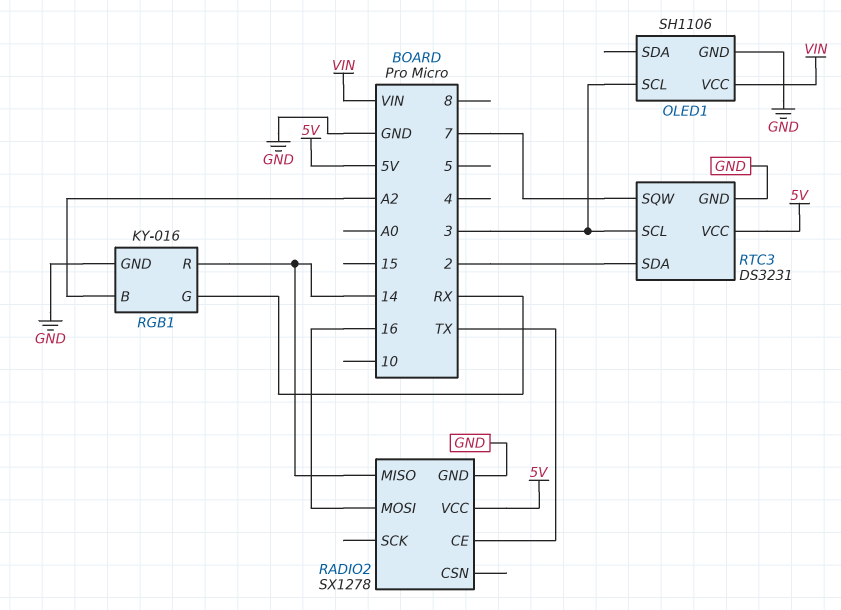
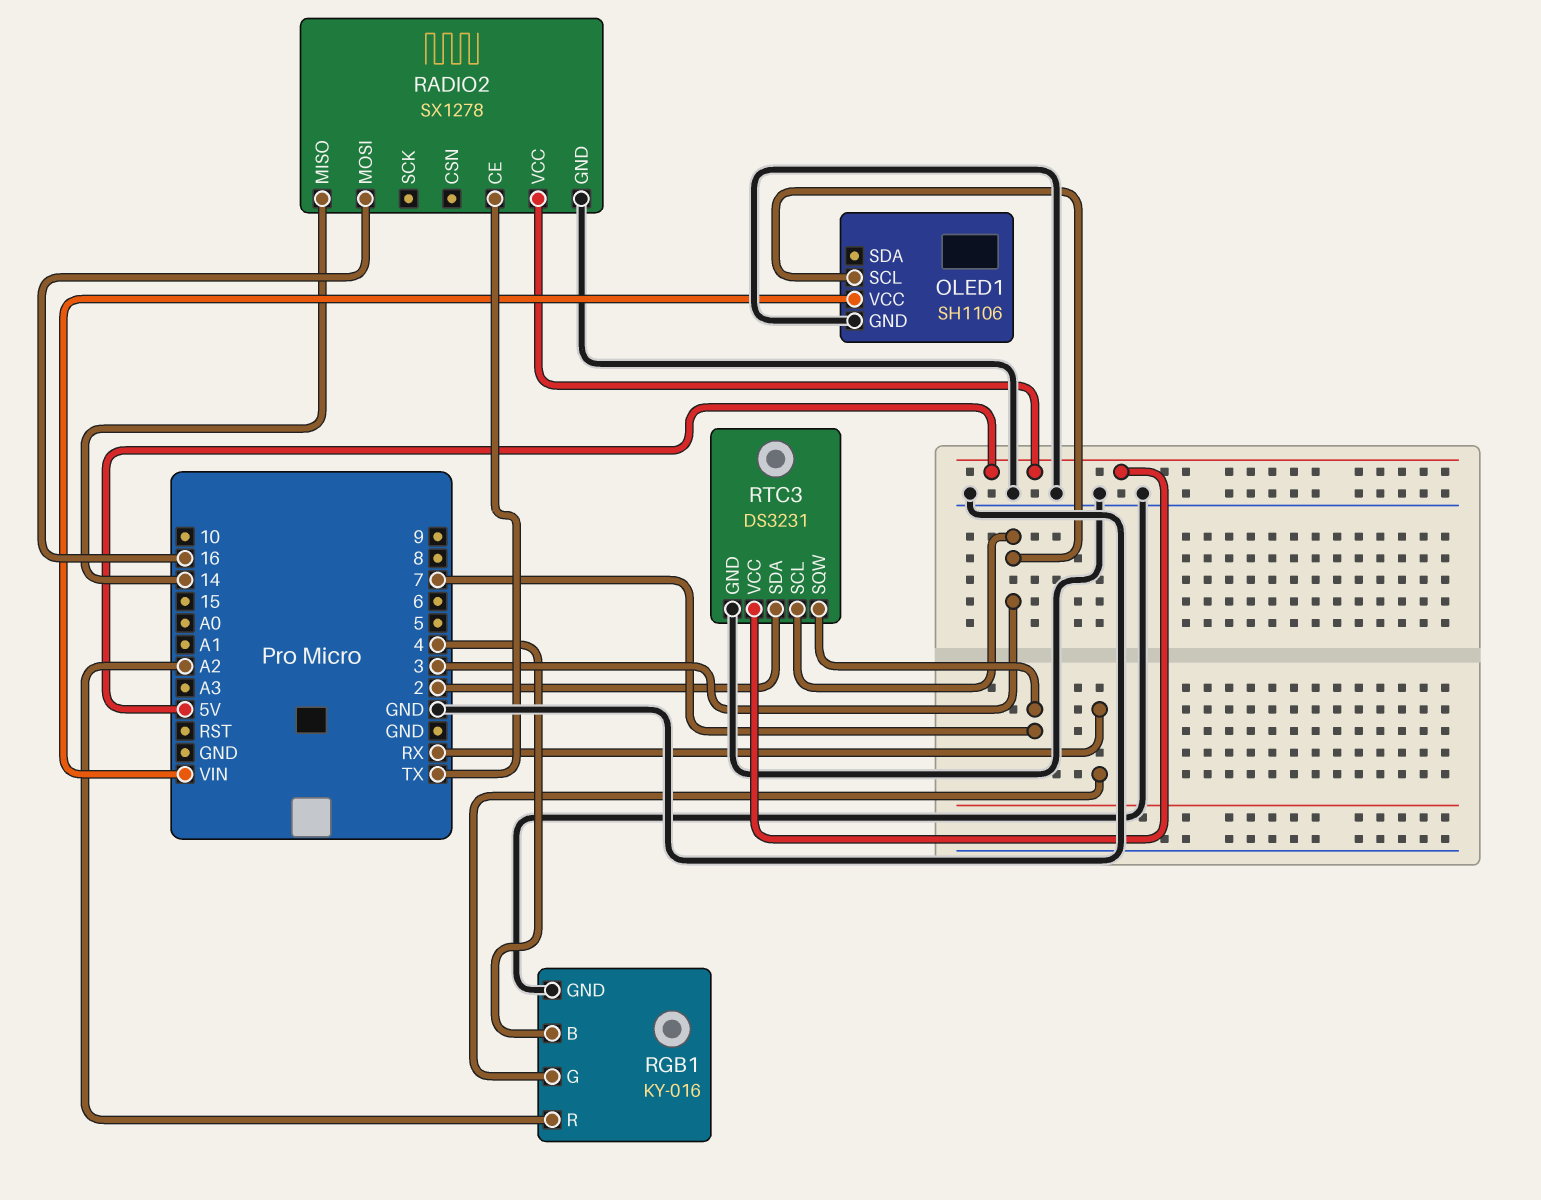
RGB1 pin B: A2 -> 4
RGB1 pin R: 14 -> A2

